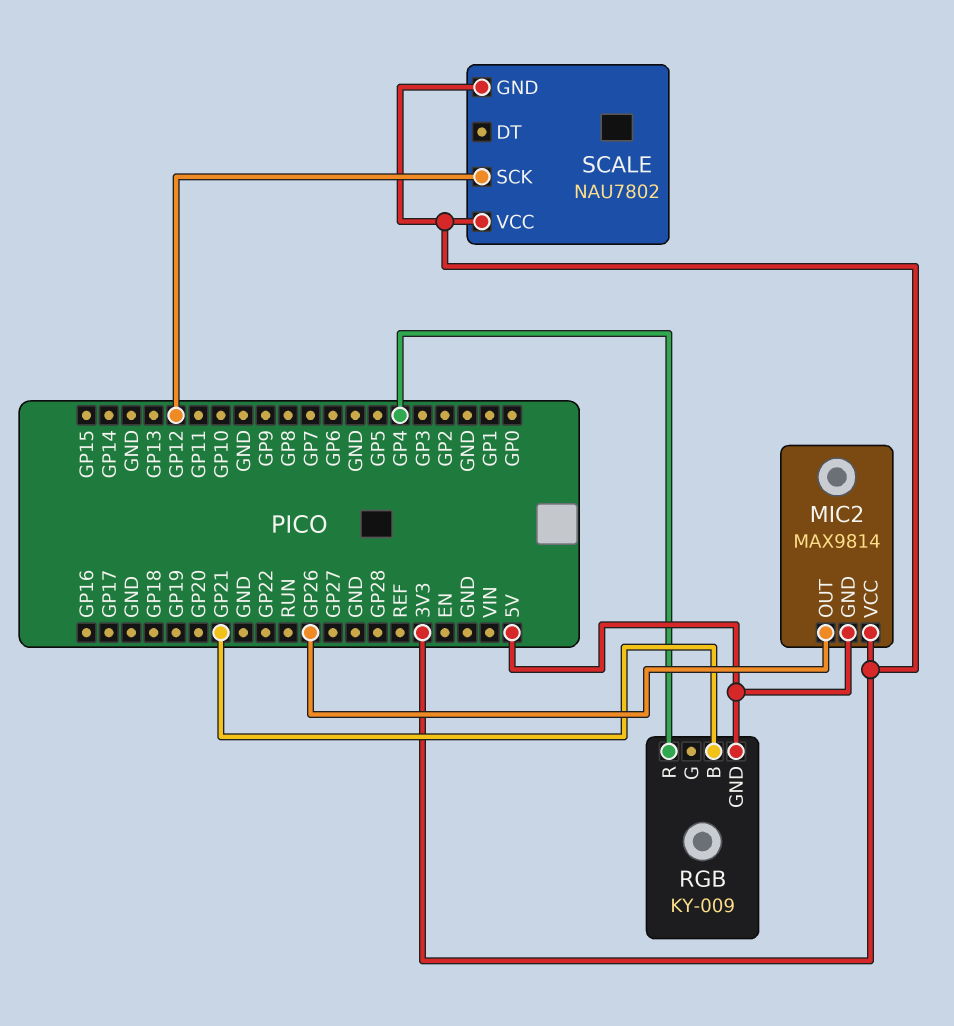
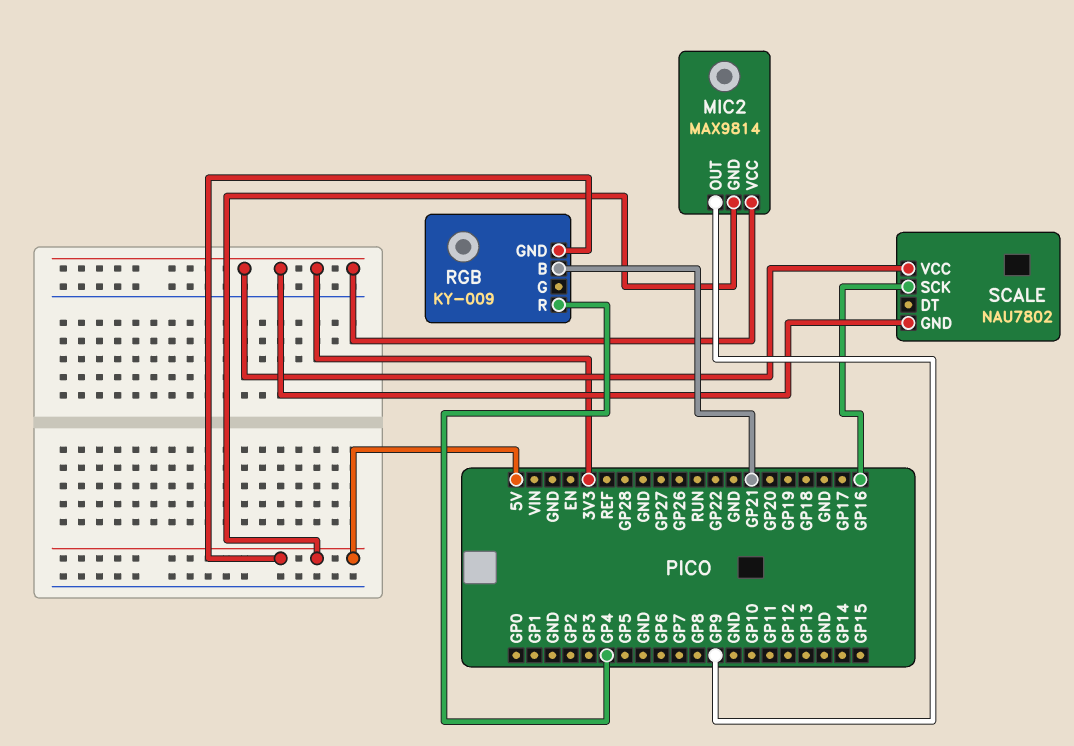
MIC2 pin OUT: GP26 -> GP9
SCALE pin SCK: GP12 -> GP16

